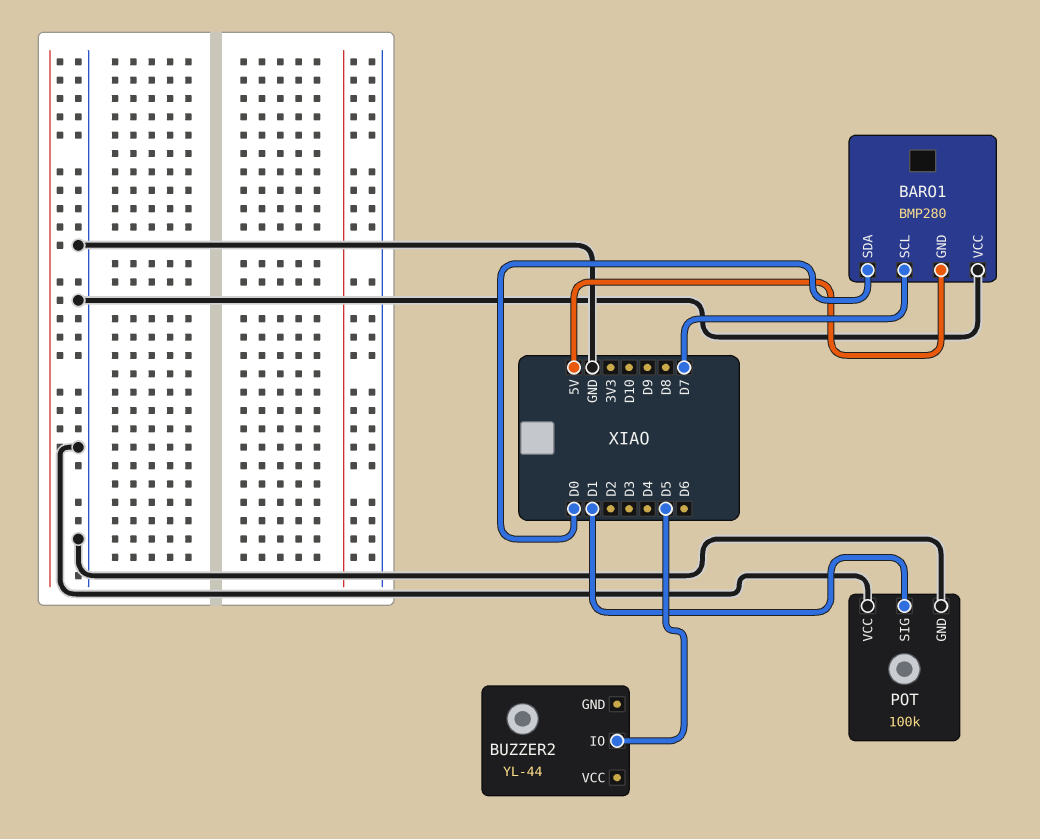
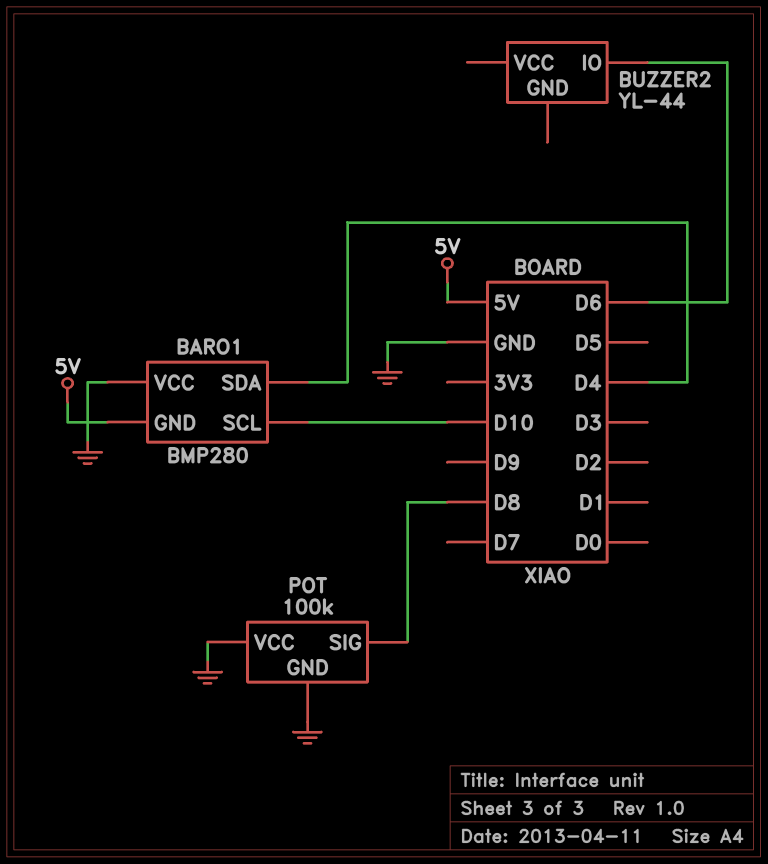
BARO1 pin SCL: D7 -> D10
BARO1 pin SDA: D0 -> D4
BUZZER2 pin IO: D5 -> D6
POT pin SIG: D1 -> D8

